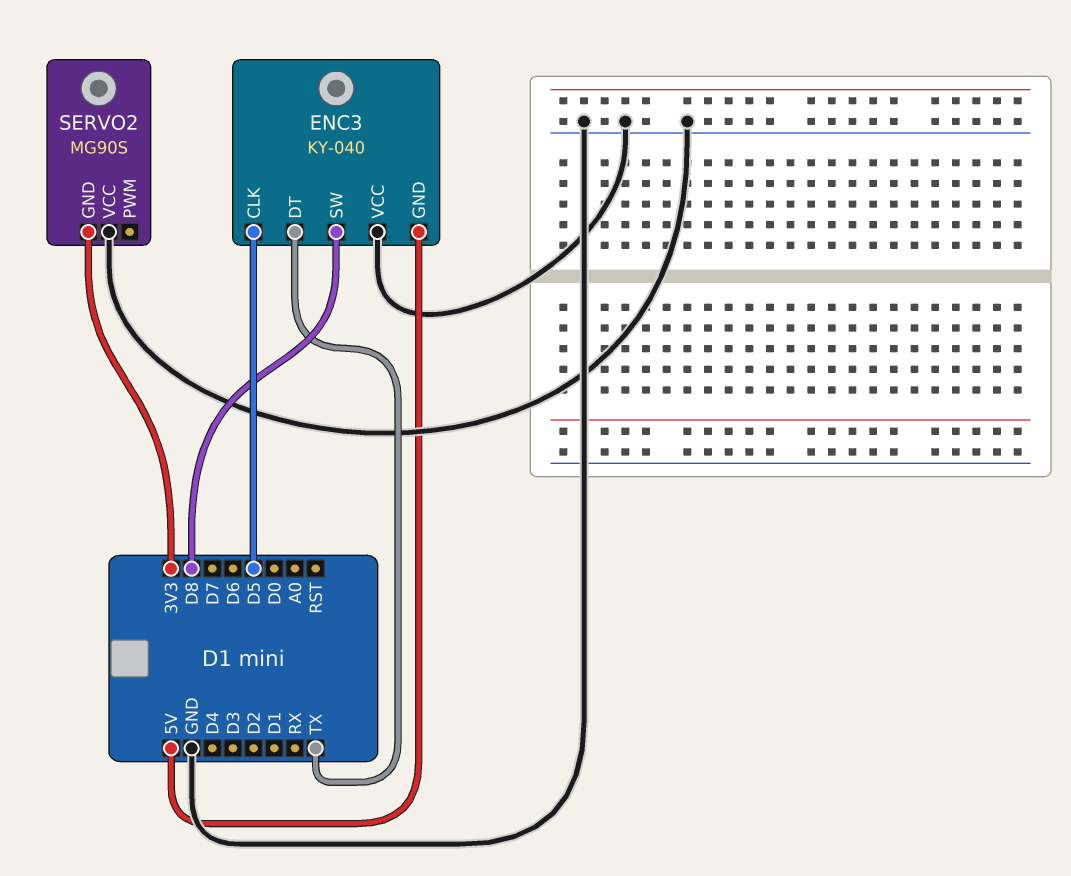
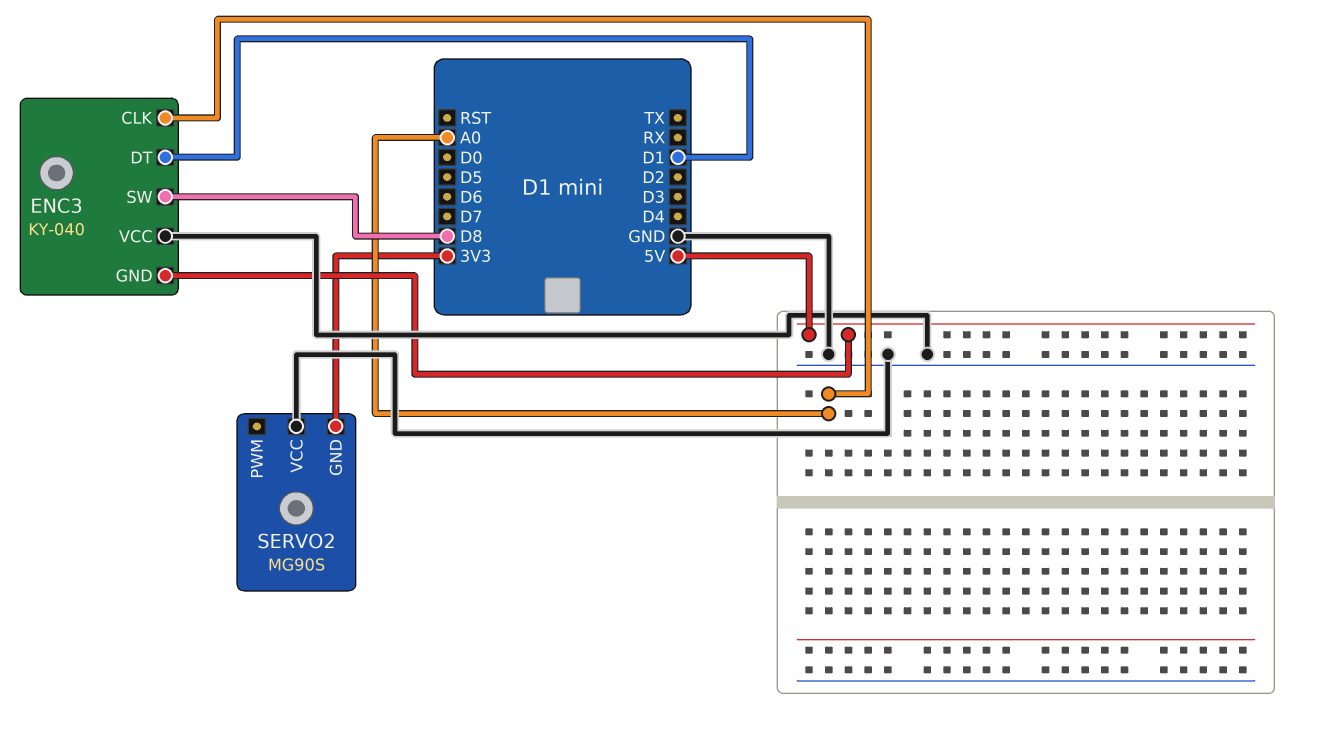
ENC3 pin CLK: D5 -> A0
ENC3 pin DT: TX -> D1

